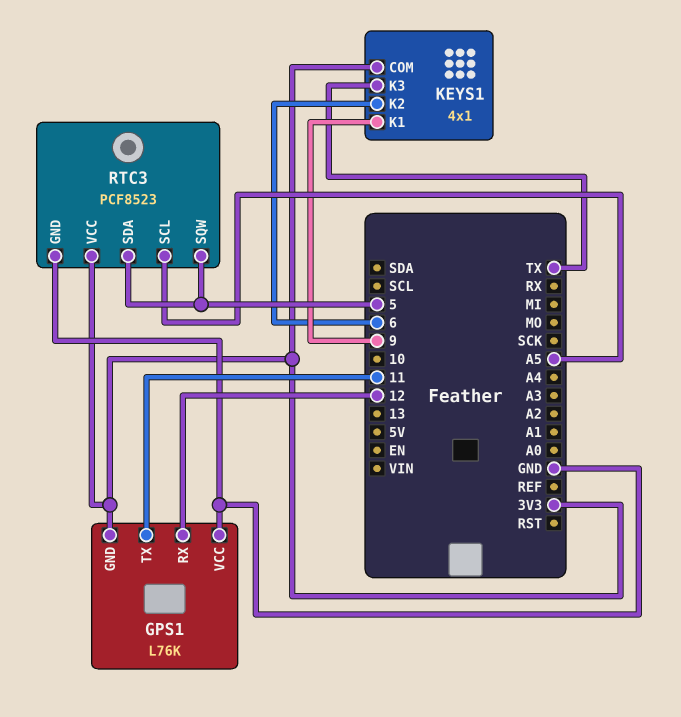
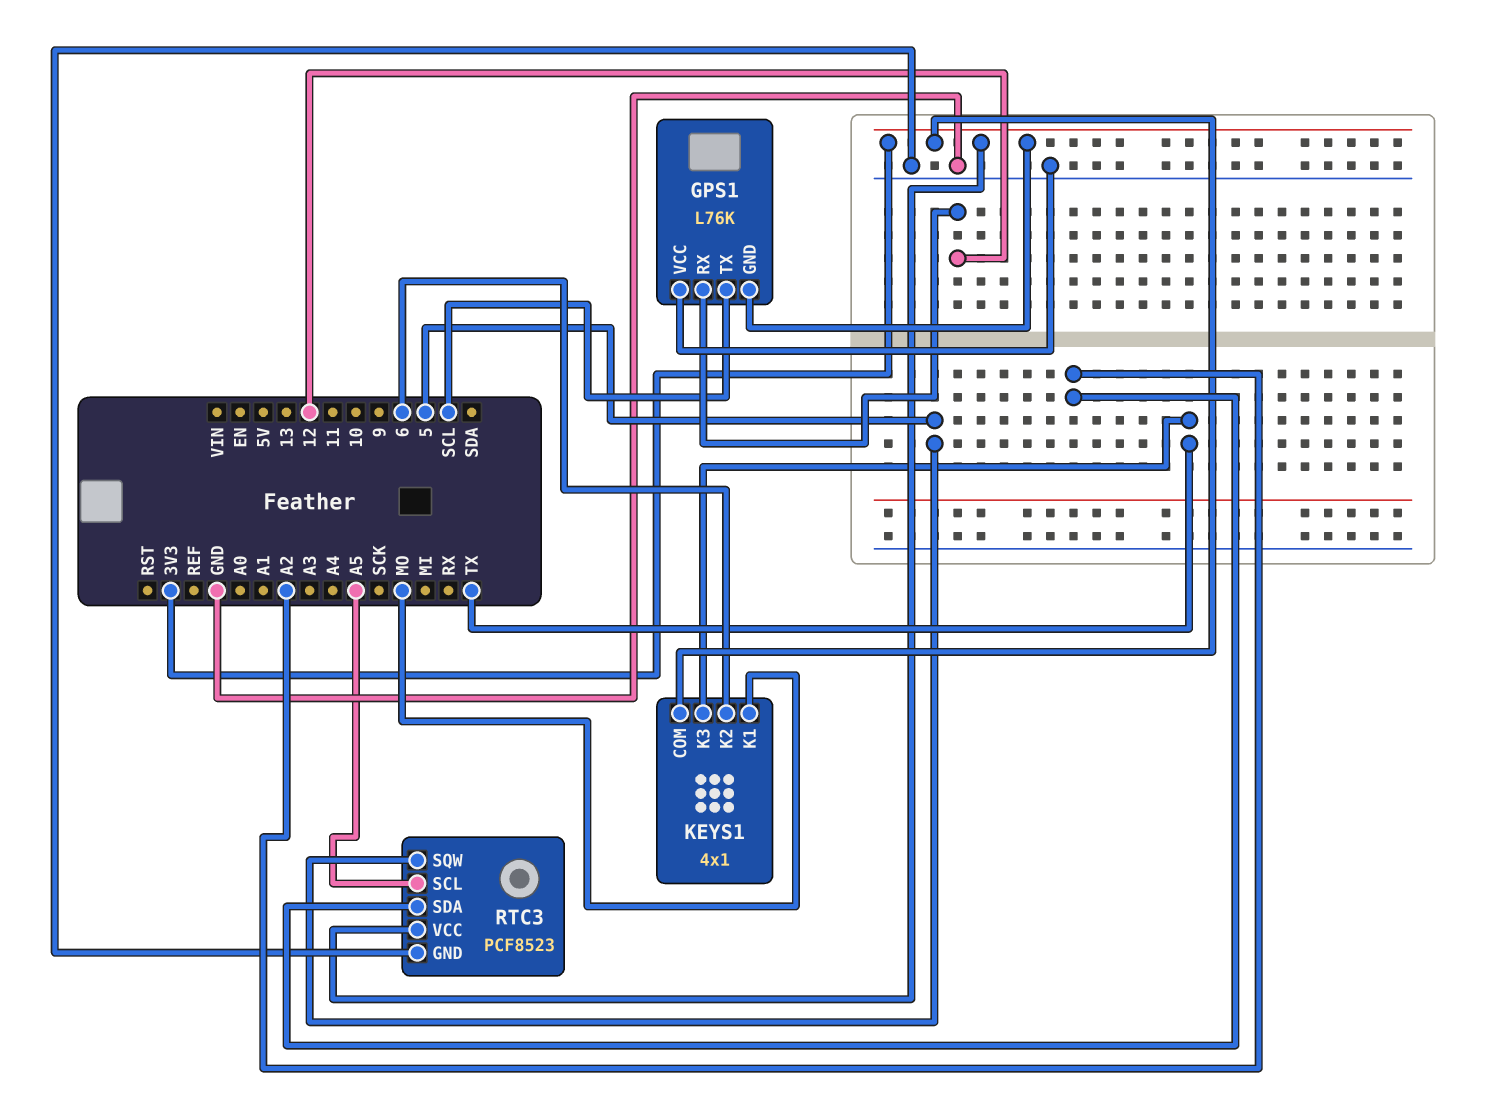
GPS1 pin TX: 11 -> SCL
KEYS1 pin K1: 9 -> MO
RTC3 pin SDA: 5 -> A2

